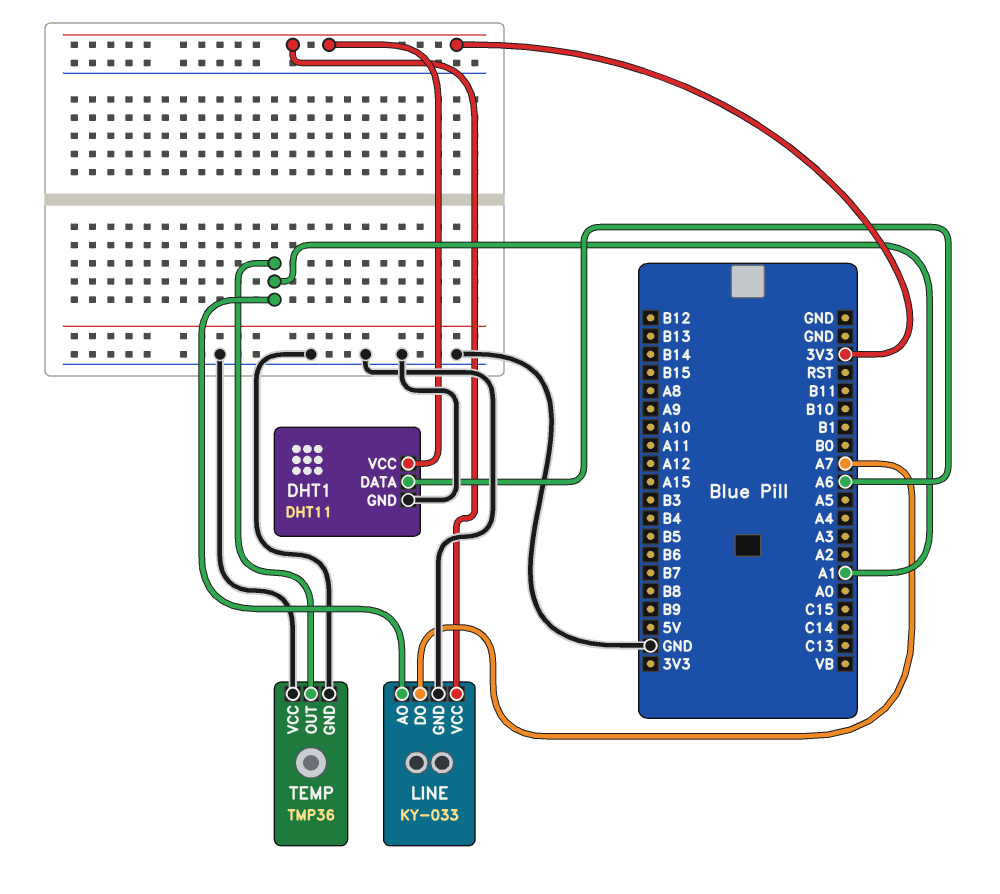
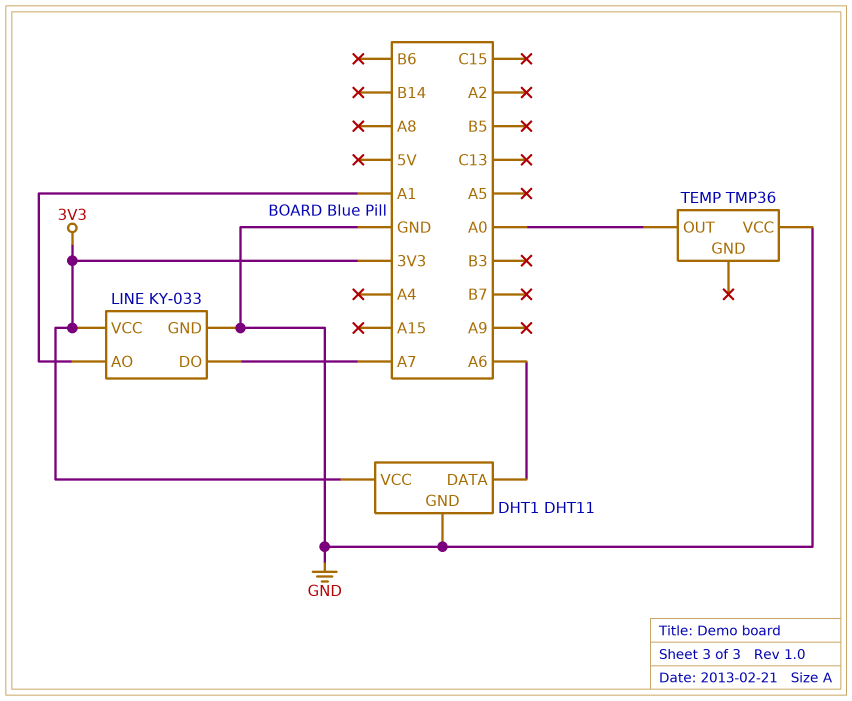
TEMP pin GND: GND -> none
TEMP pin OUT: A1 -> A0

